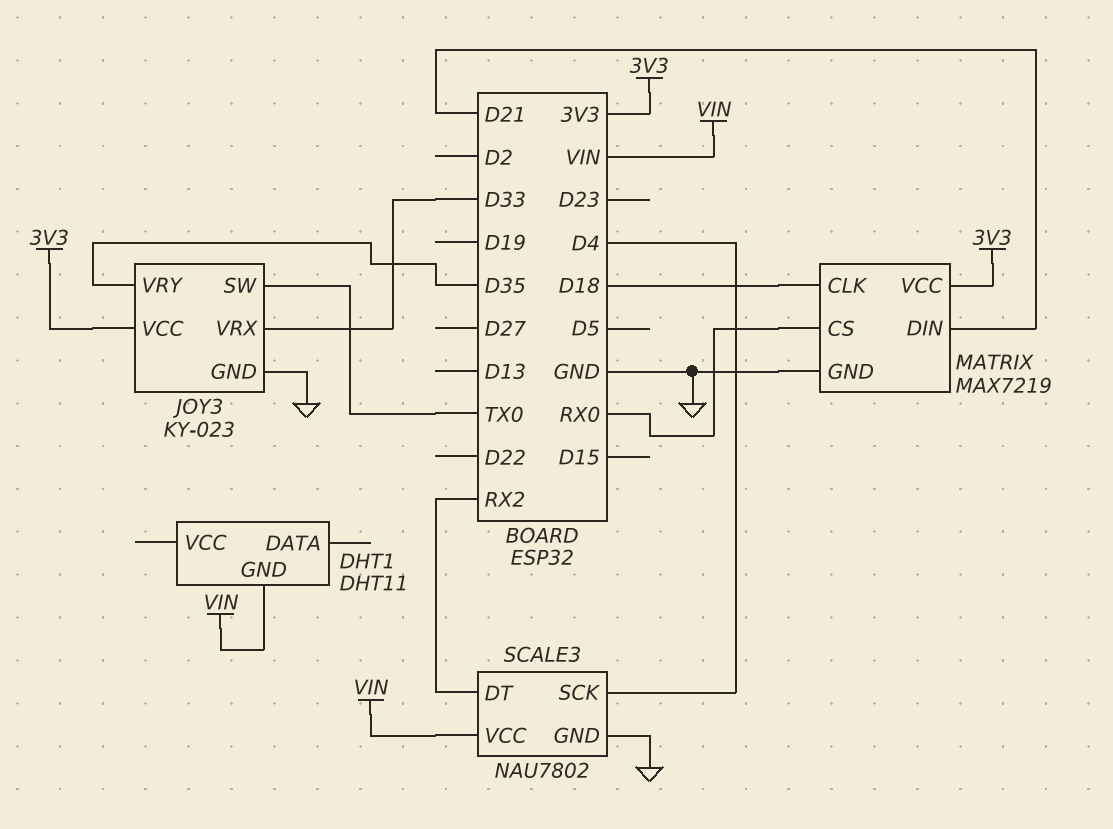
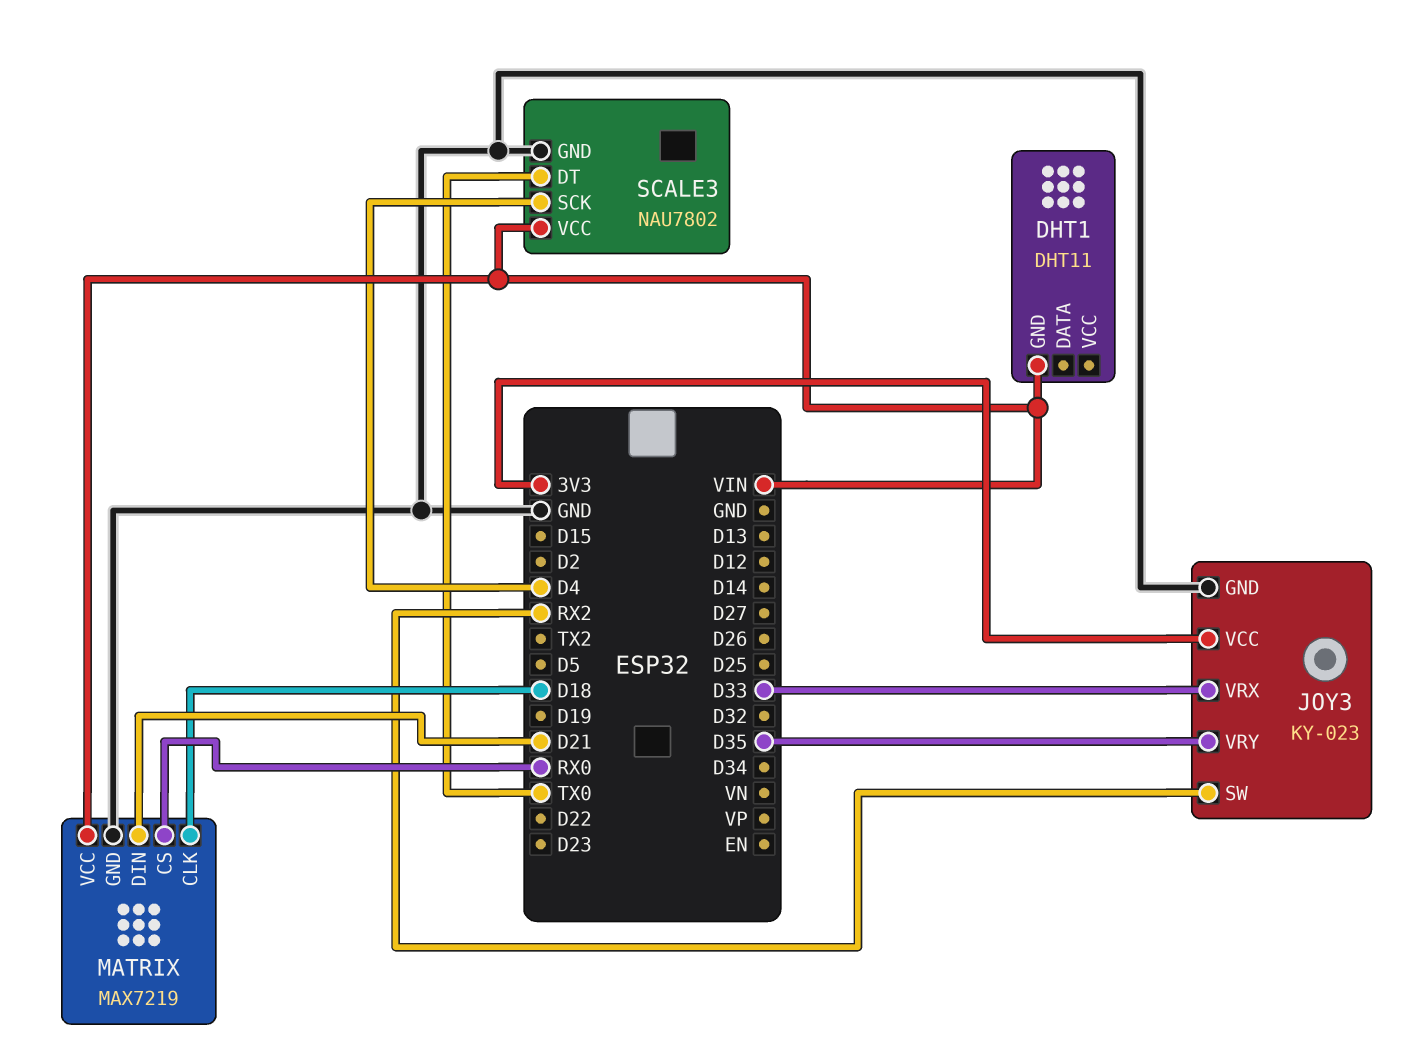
JOY3 pin SW: TX0 -> RX2
MATRIX pin VCC: 3V3 -> VIN
SCALE3 pin DT: RX2 -> TX0

